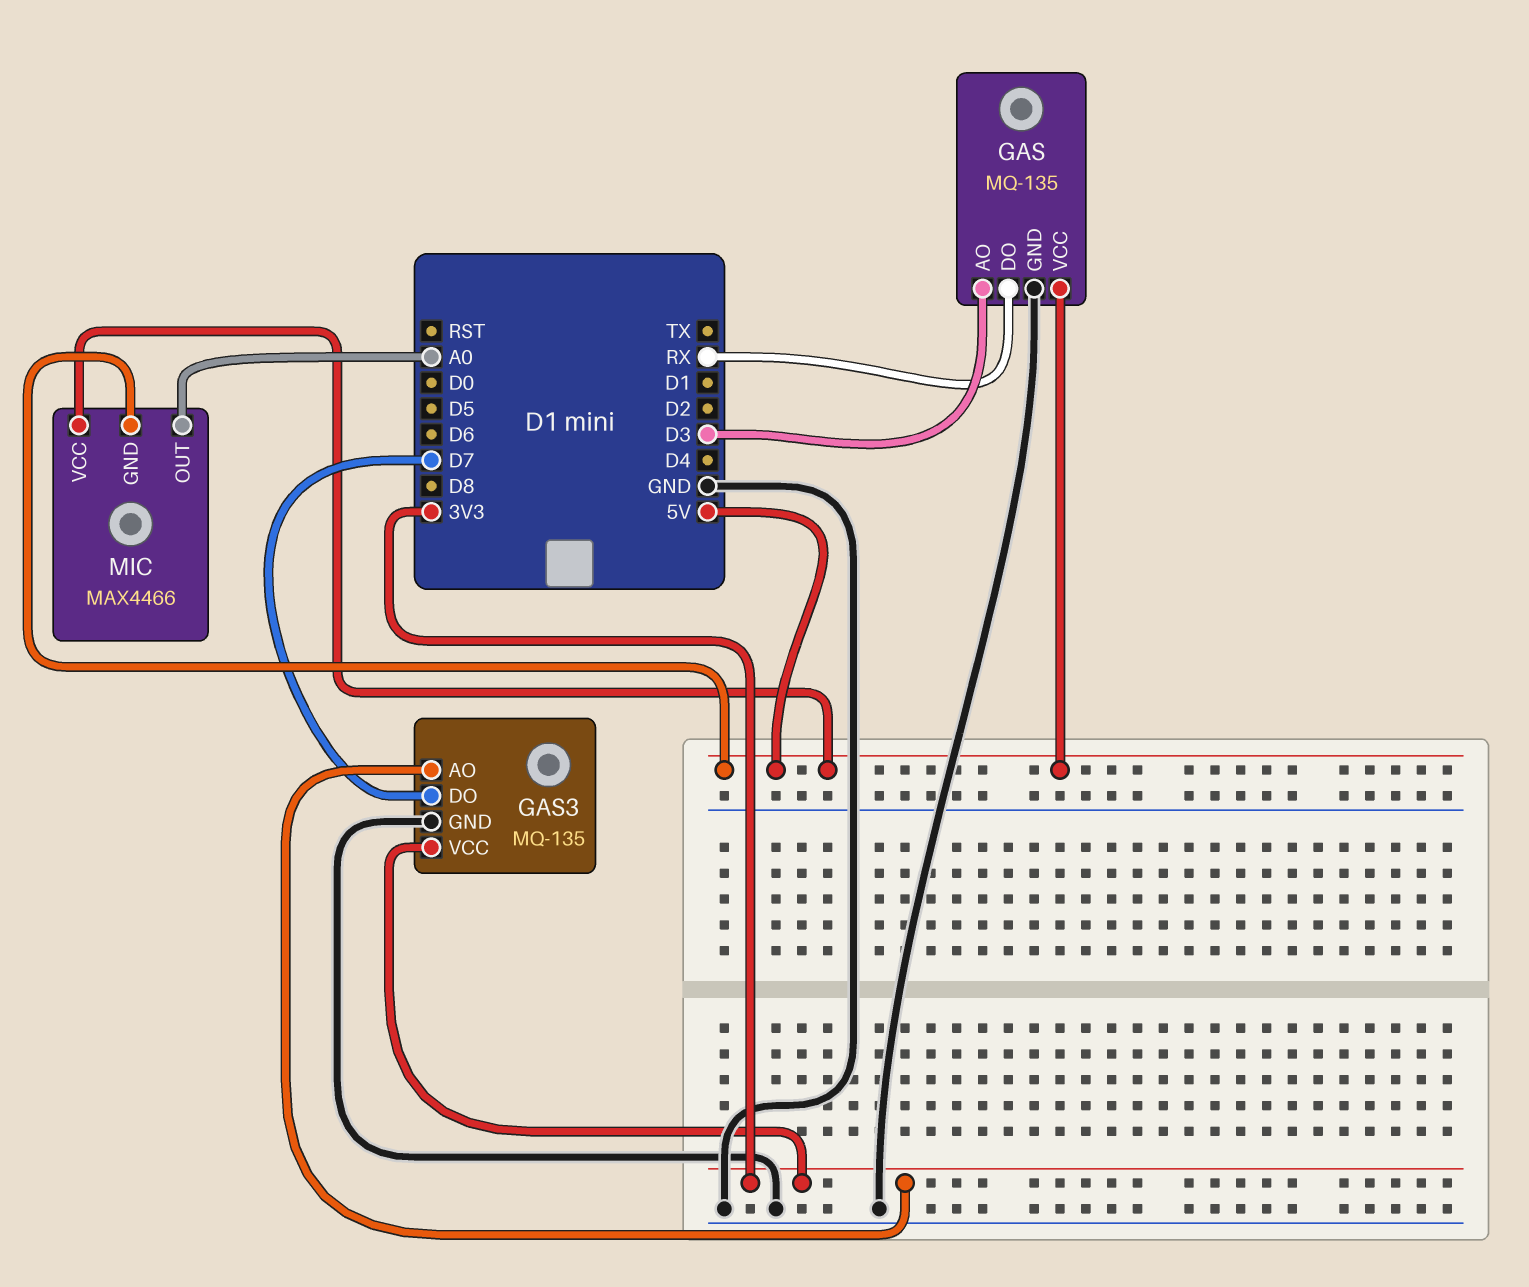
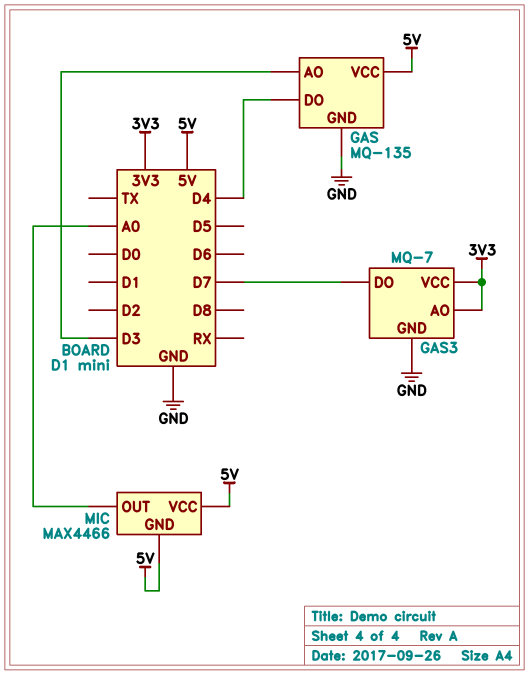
GAS pin DO: RX -> D4
GAS3: MQ-135 -> MQ-7

